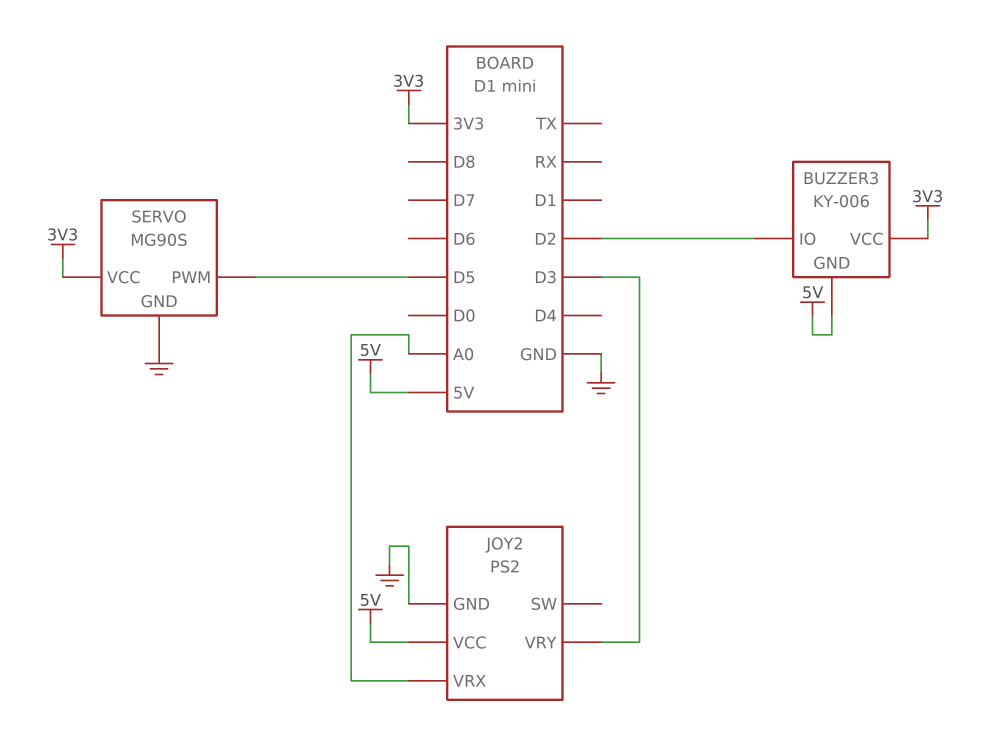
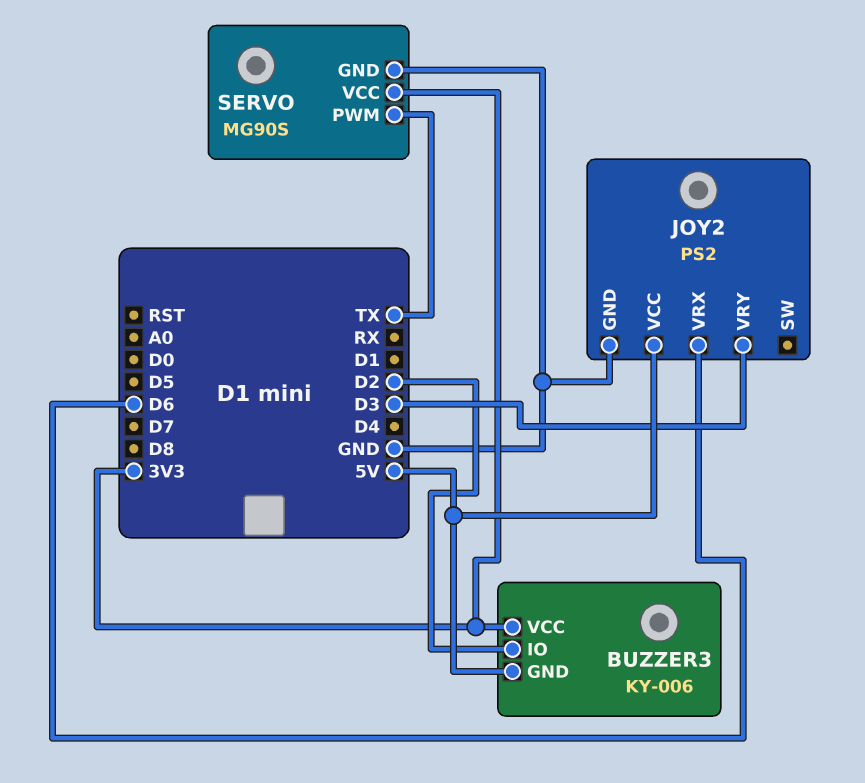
JOY2 pin VRX: A0 -> D6
SERVO pin PWM: D5 -> TX

